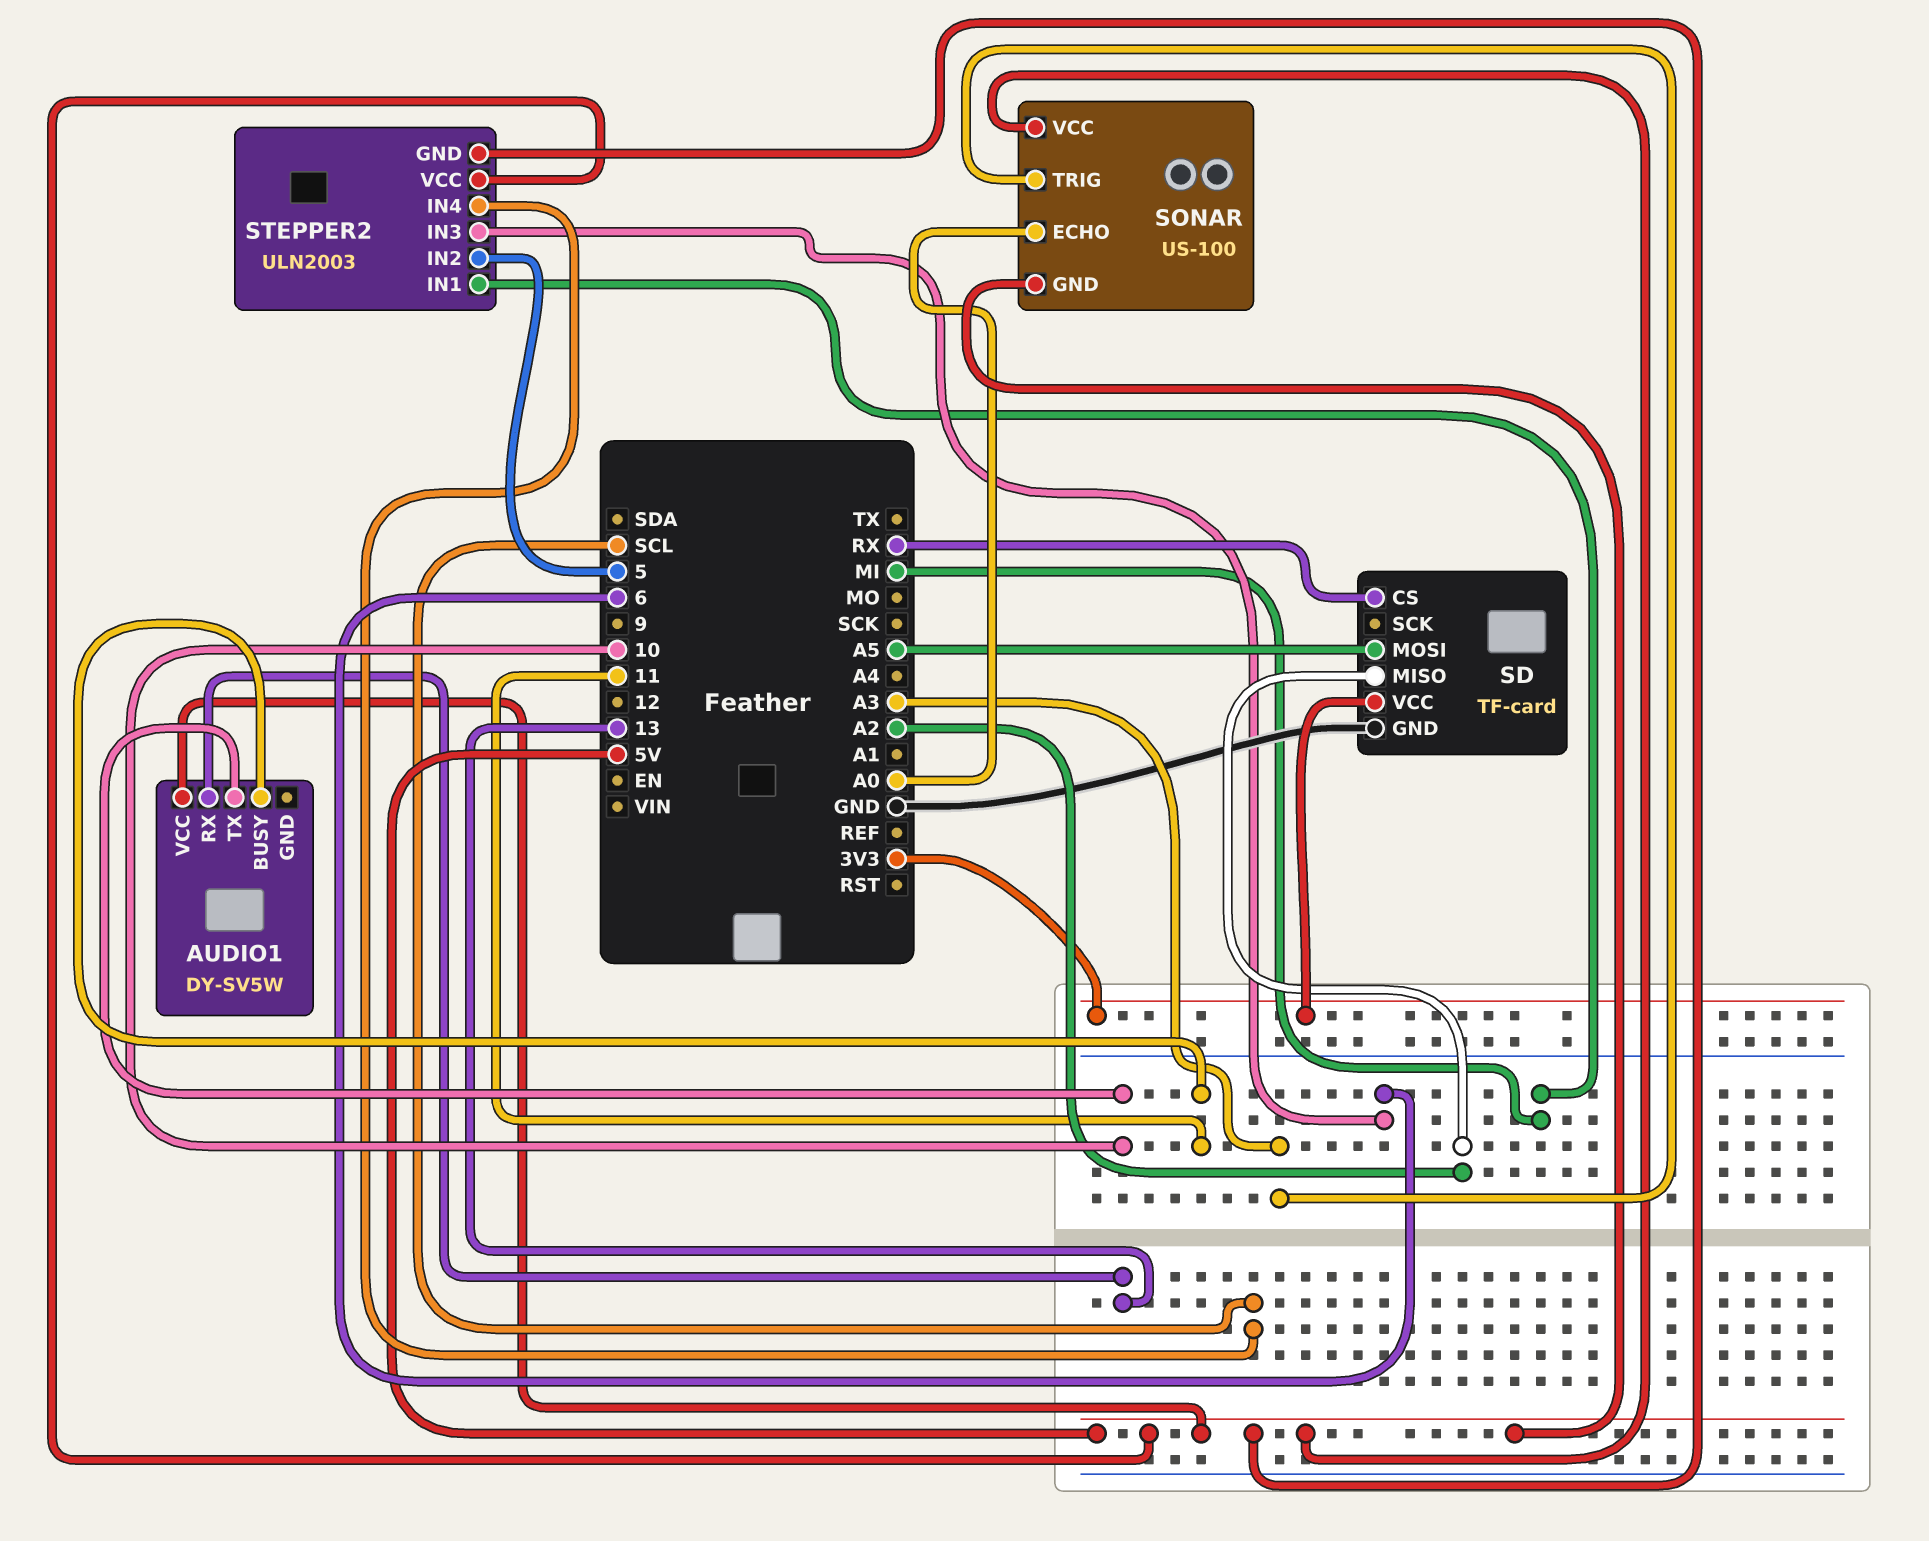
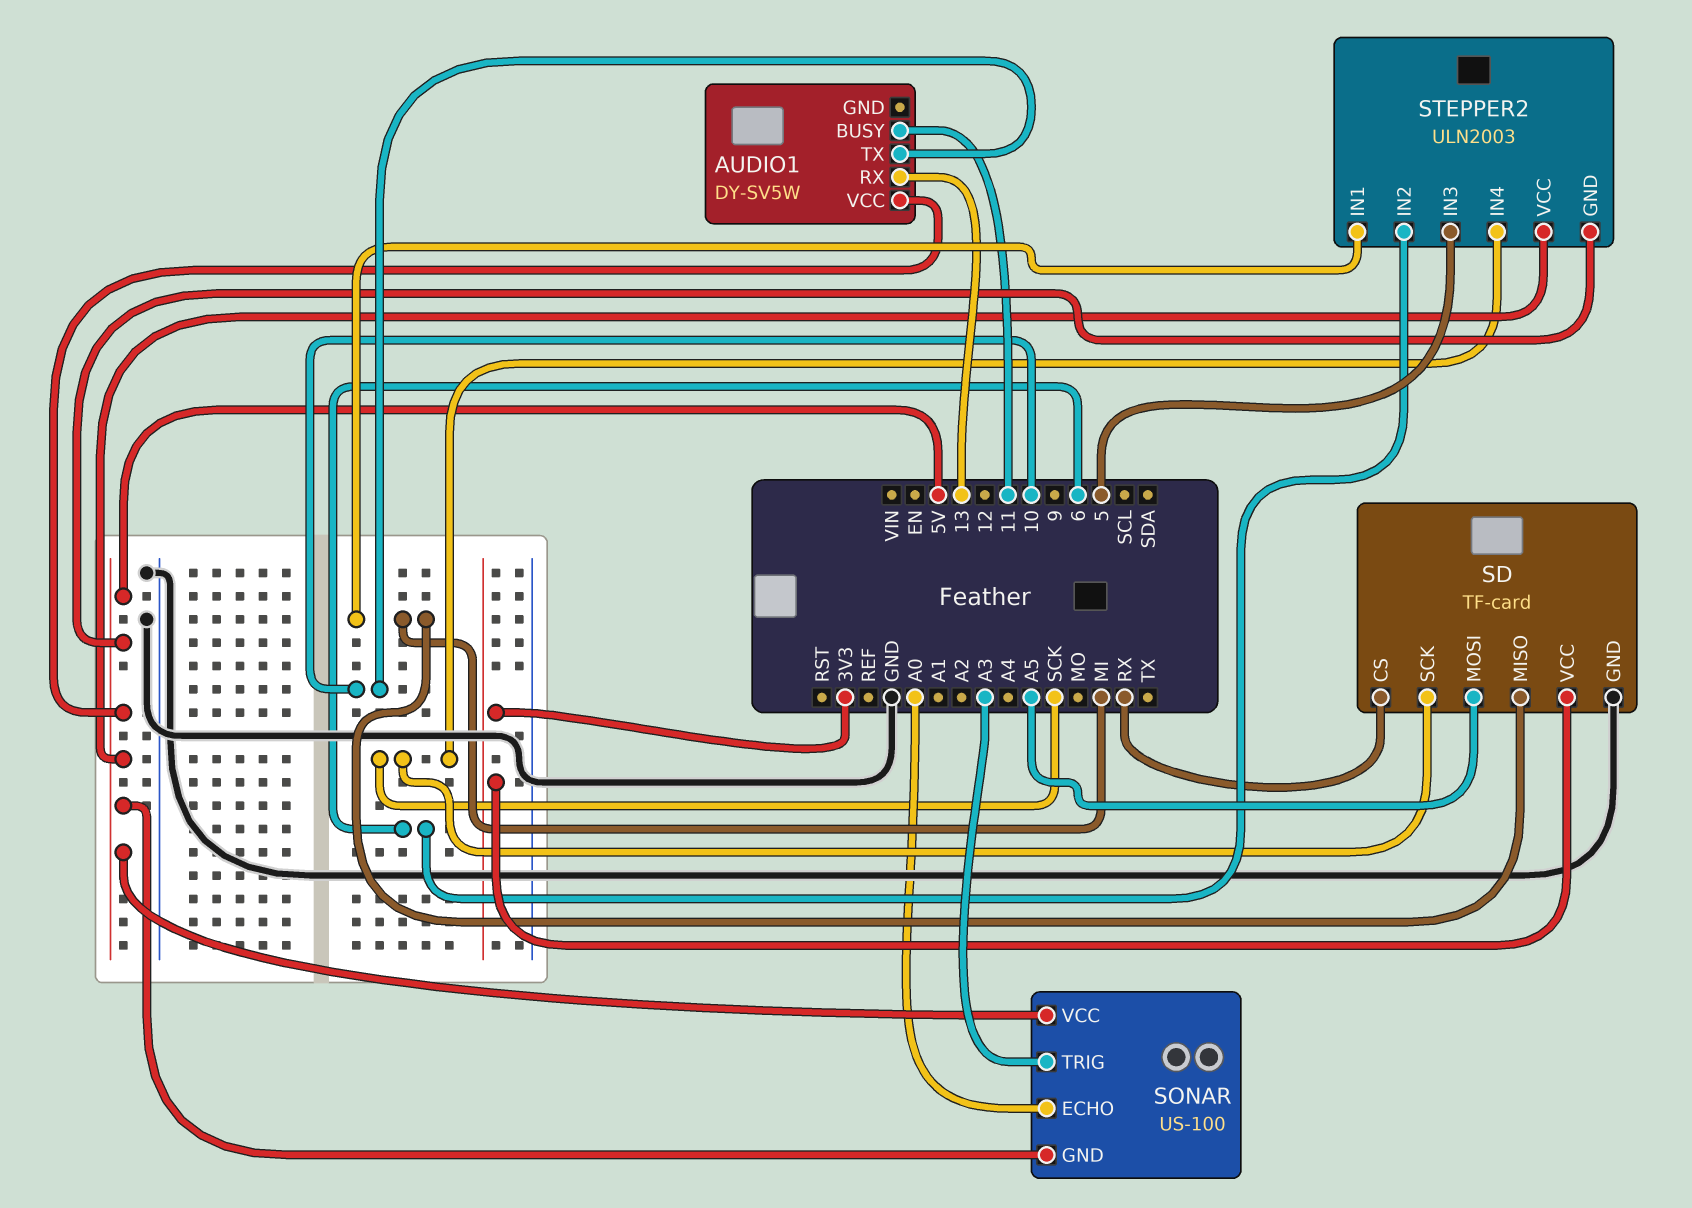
SD pin MISO: A2 -> MI
SD pin SCK: none -> SCK
STEPPER2 pin IN2: 5 -> 6
STEPPER2 pin IN3: 6 -> 5
STEPPER2 pin IN4: SCL -> SCK

